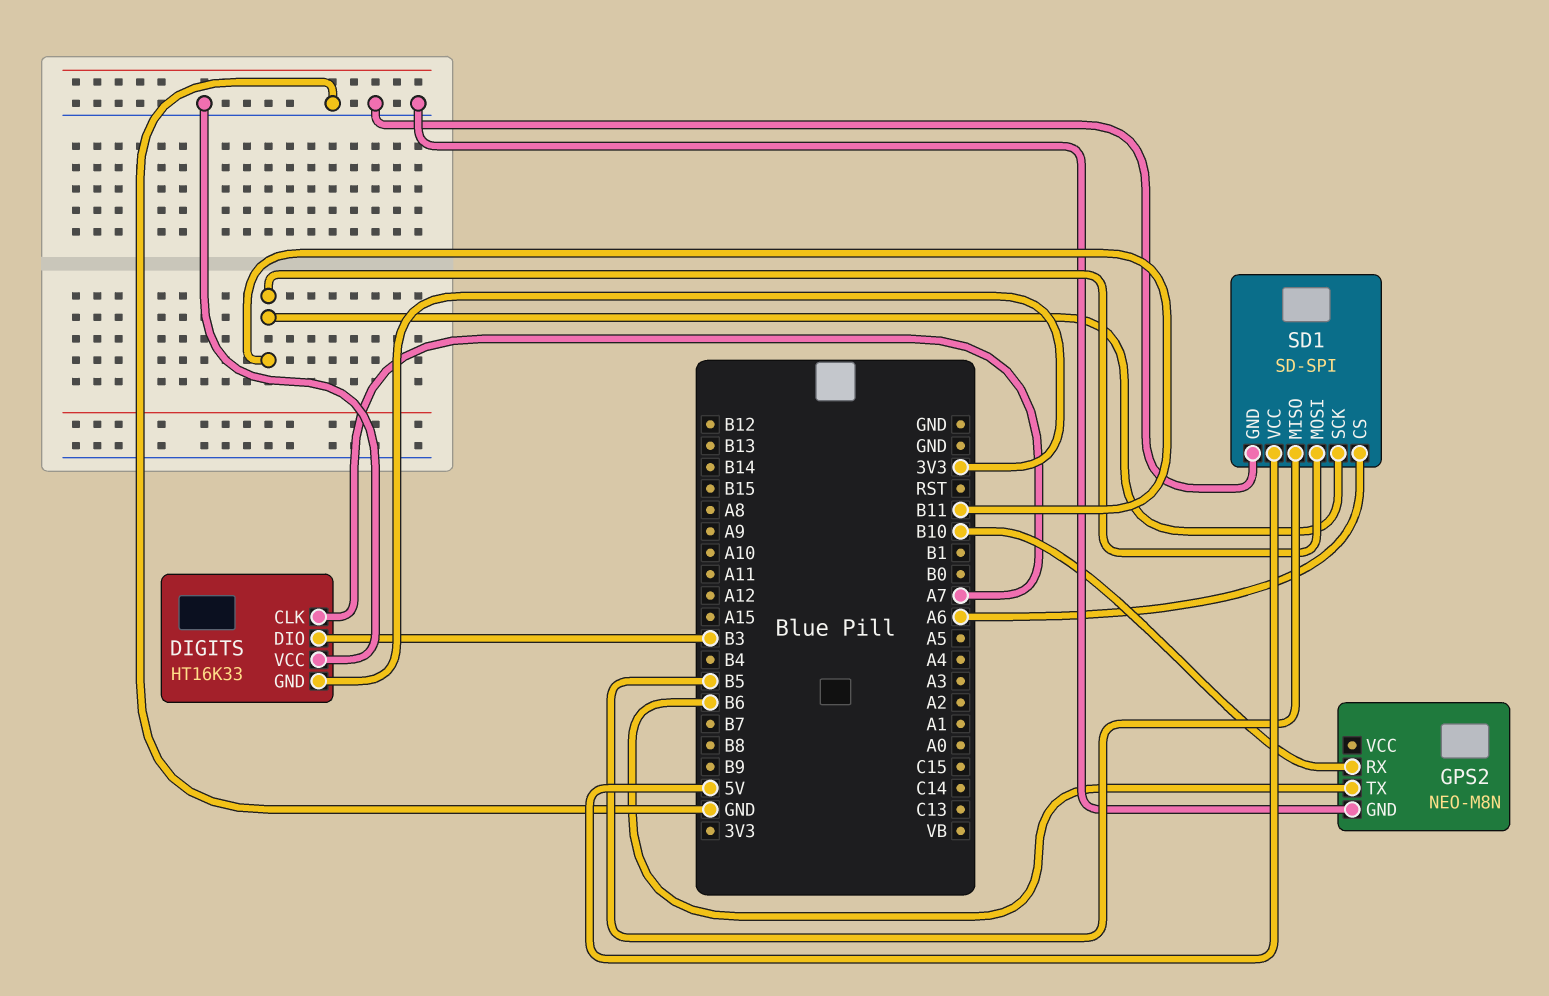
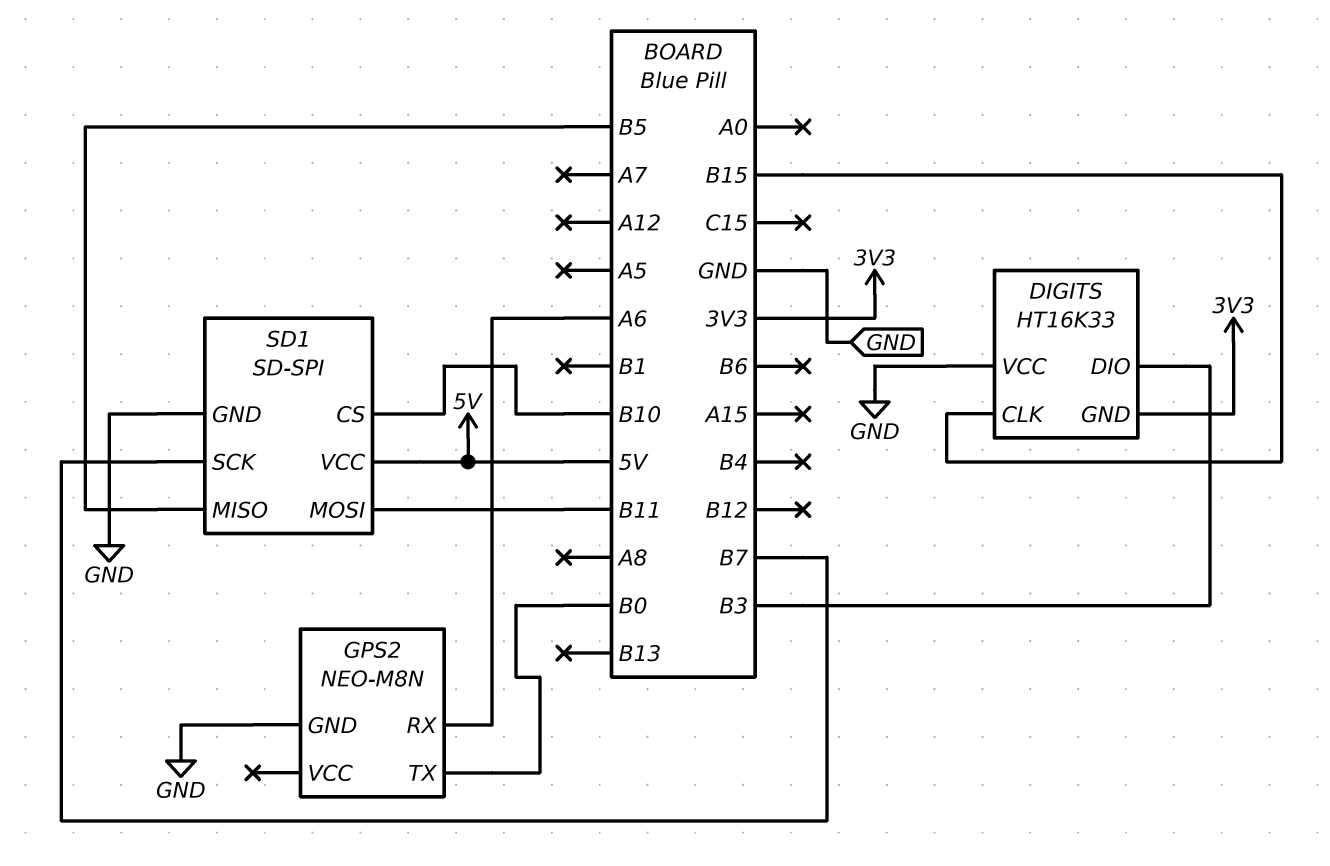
DIGITS pin CLK: A7 -> B15
GPS2 pin RX: B10 -> A6
GPS2 pin TX: B6 -> B0
SD1 pin CS: A6 -> B10
SD1 pin SCK: B11 -> B7

